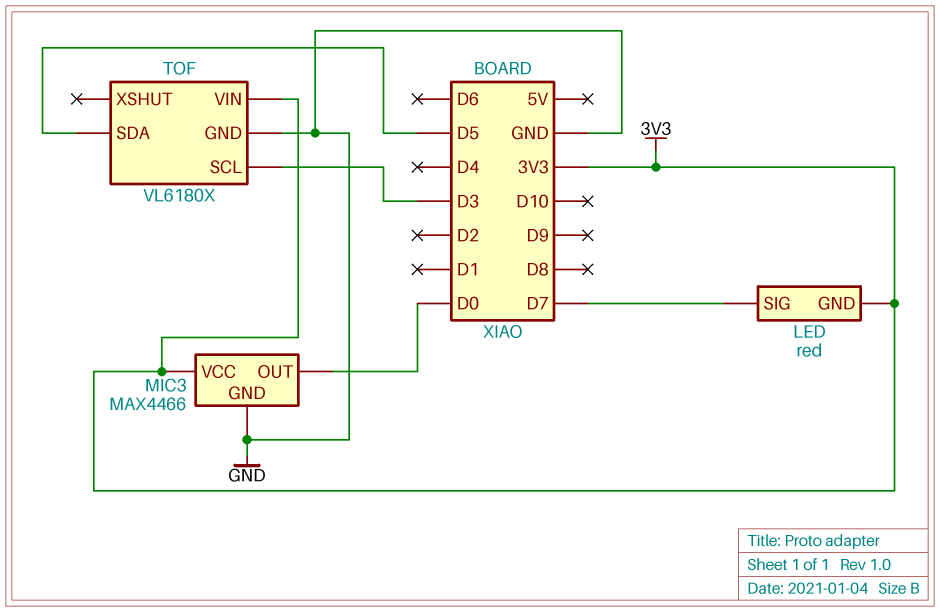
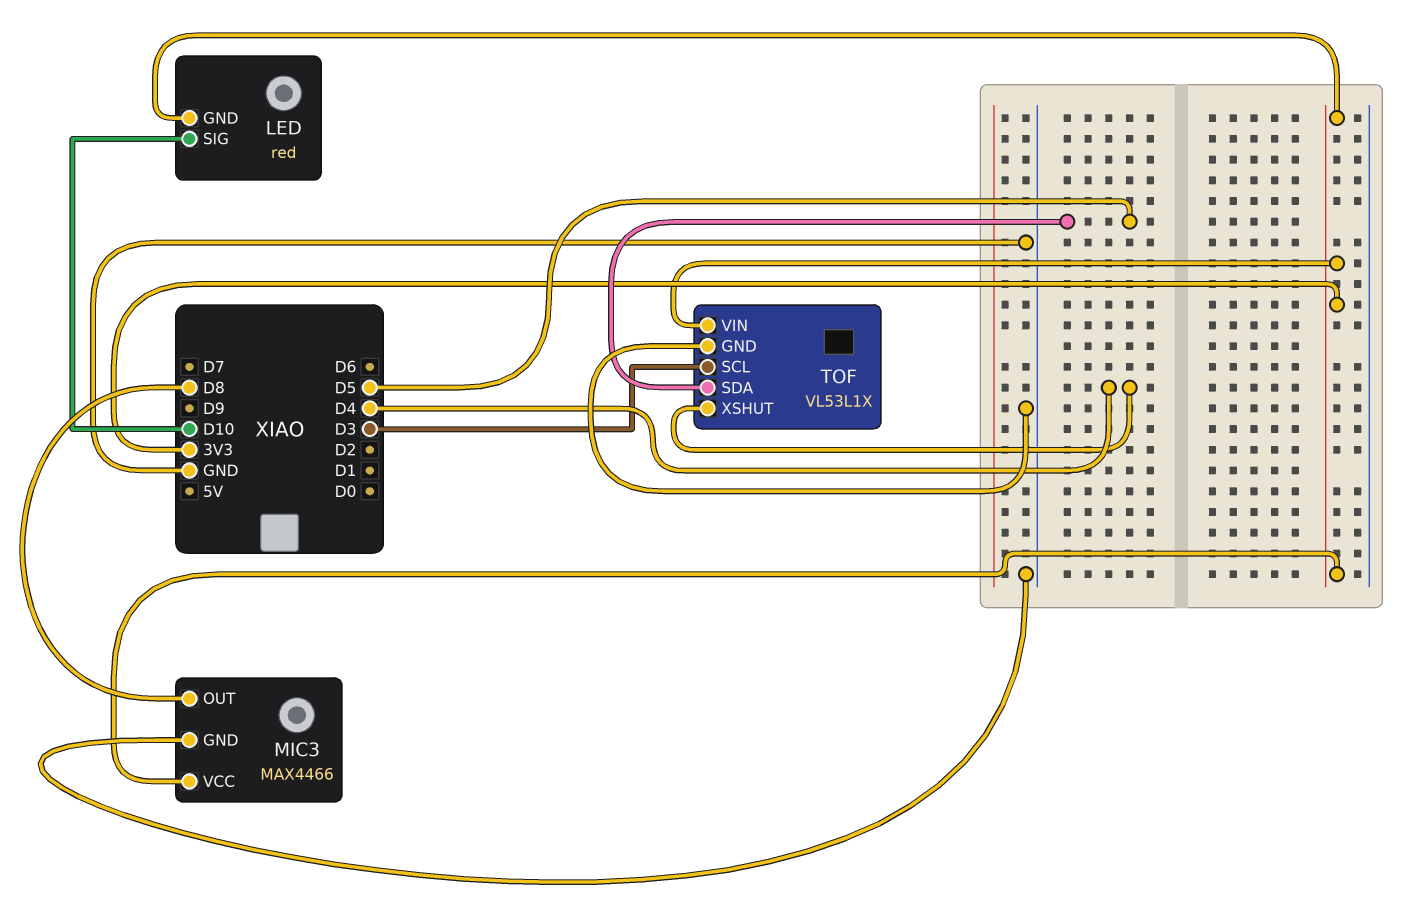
LED pin SIG: D7 -> D10
MIC3 pin OUT: D0 -> D8
TOF: VL6180X -> VL53L1X
TOF pin XSHUT: none -> D4

